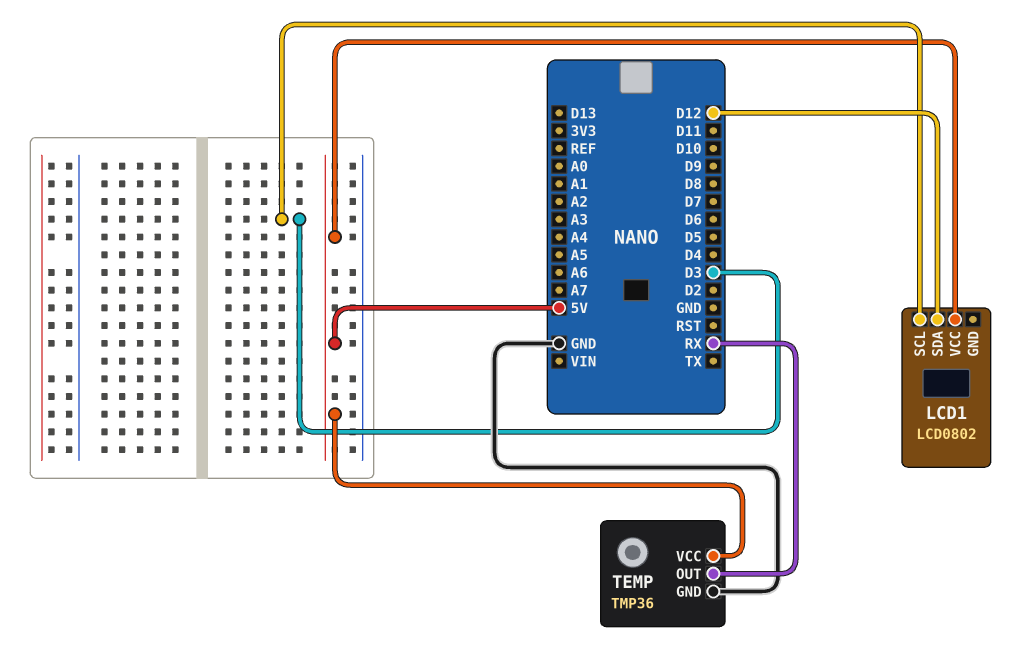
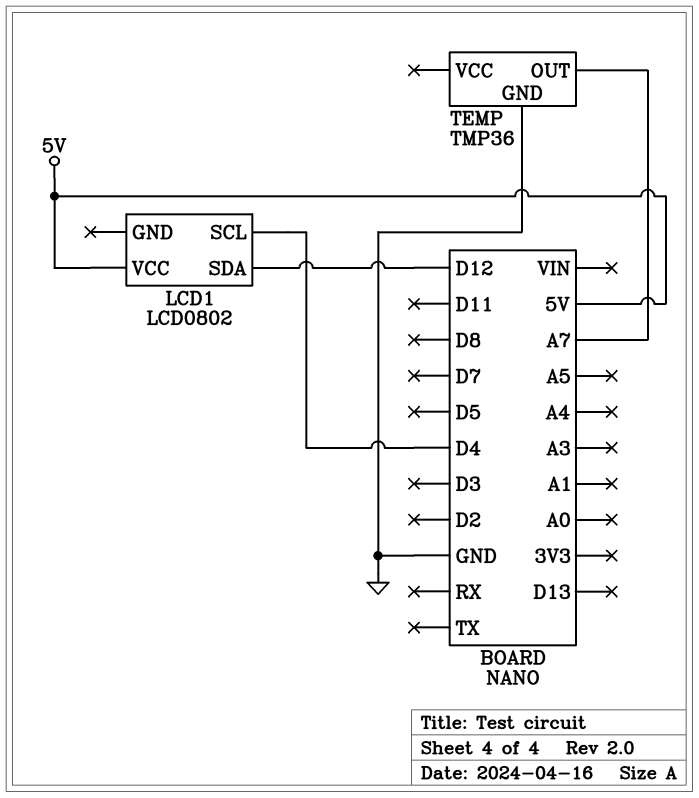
LCD1 pin SCL: D3 -> D4
TEMP pin OUT: RX -> A7
TEMP pin VCC: 5V -> none

